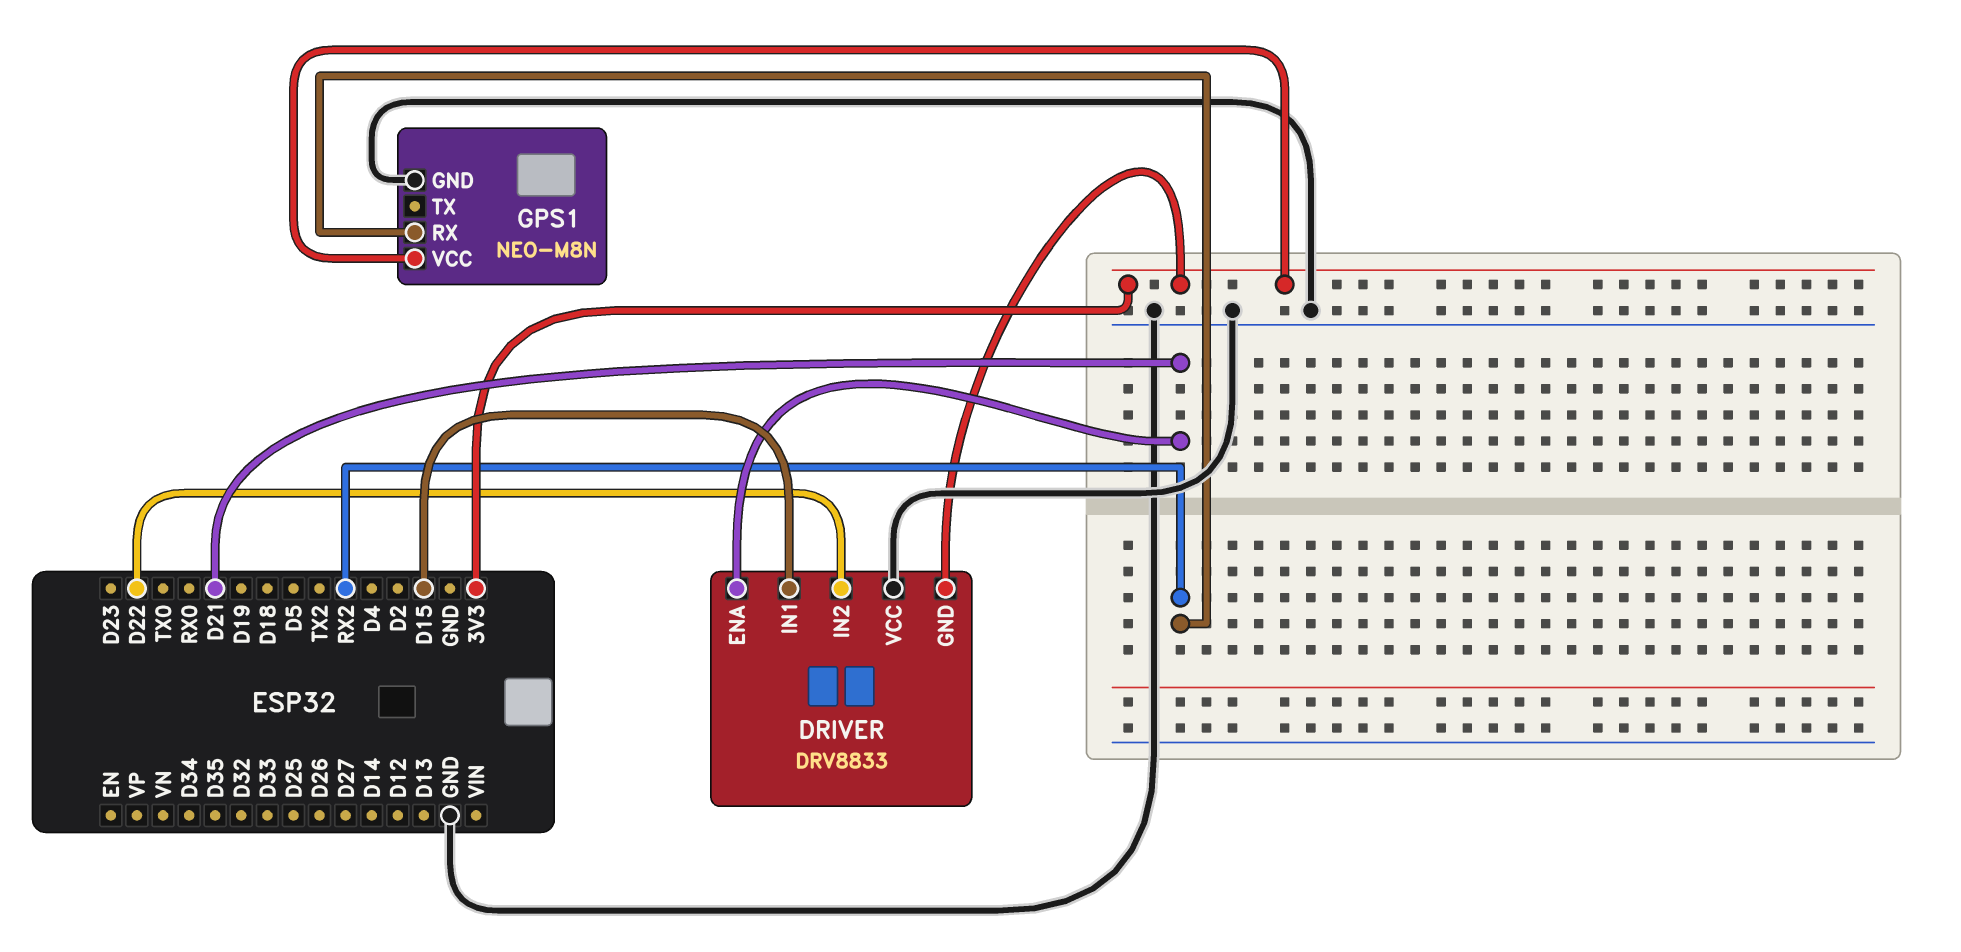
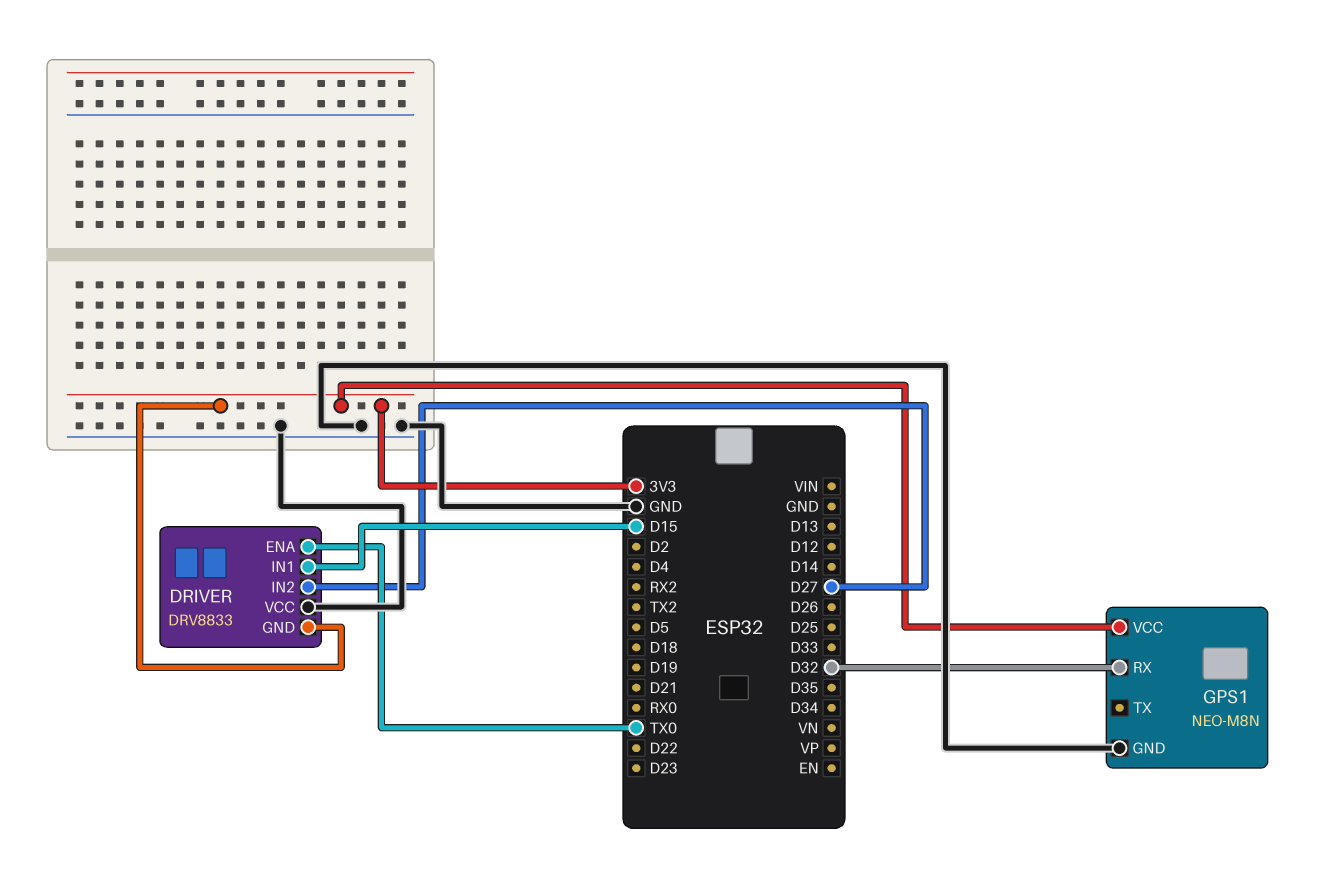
DRIVER pin ENA: D21 -> TX0
DRIVER pin IN2: D22 -> D27
GPS1 pin RX: RX2 -> D32

